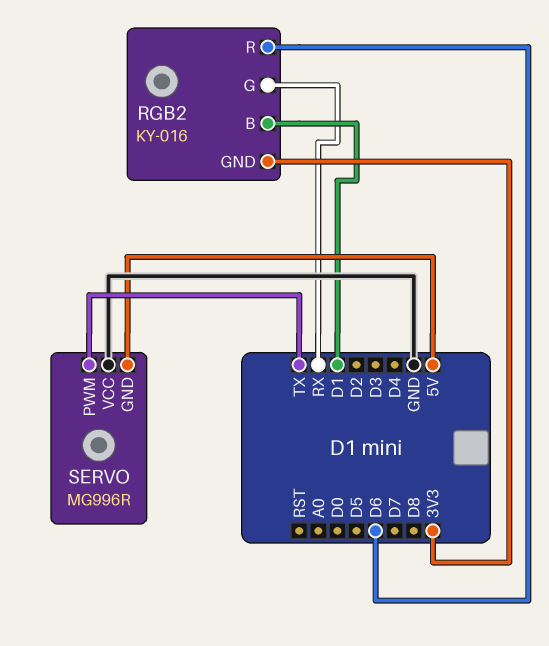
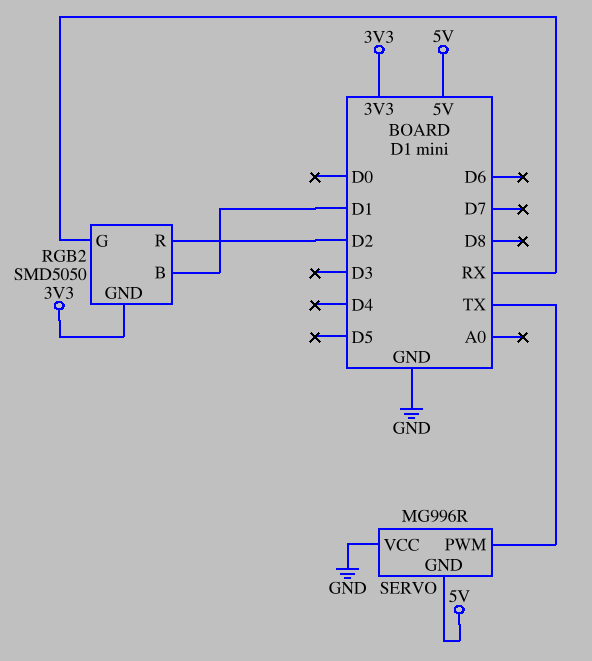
RGB2: KY-016 -> SMD5050
RGB2 pin R: D6 -> D2

